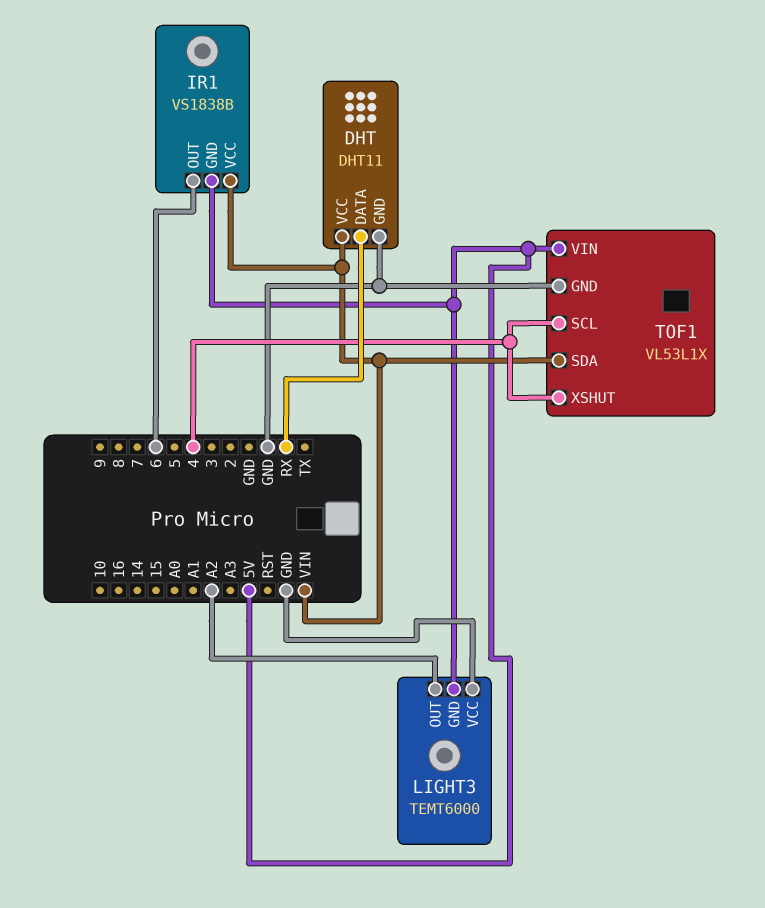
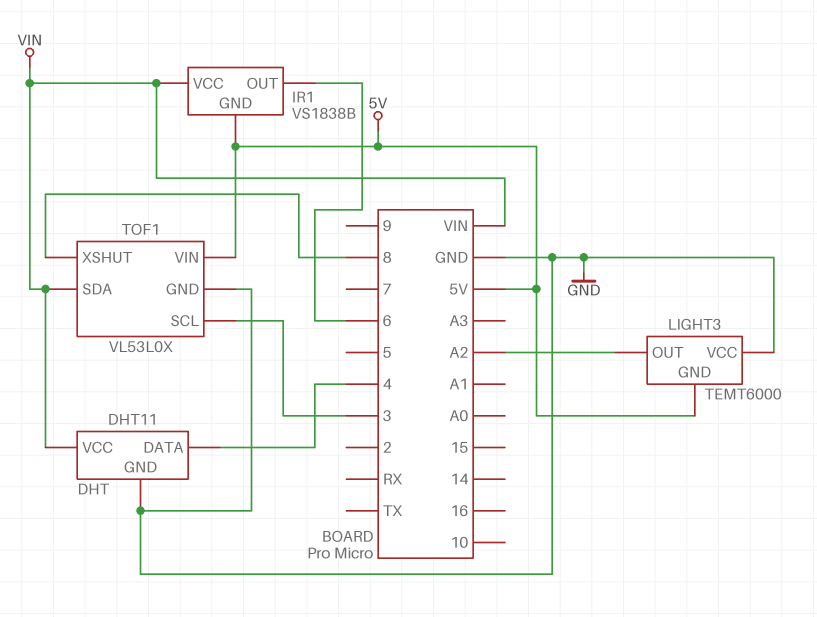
DHT pin DATA: RX -> 4
TOF1: VL53L1X -> VL53L0X
TOF1 pin SCL: 4 -> 3
TOF1 pin XSHUT: 4 -> 8

